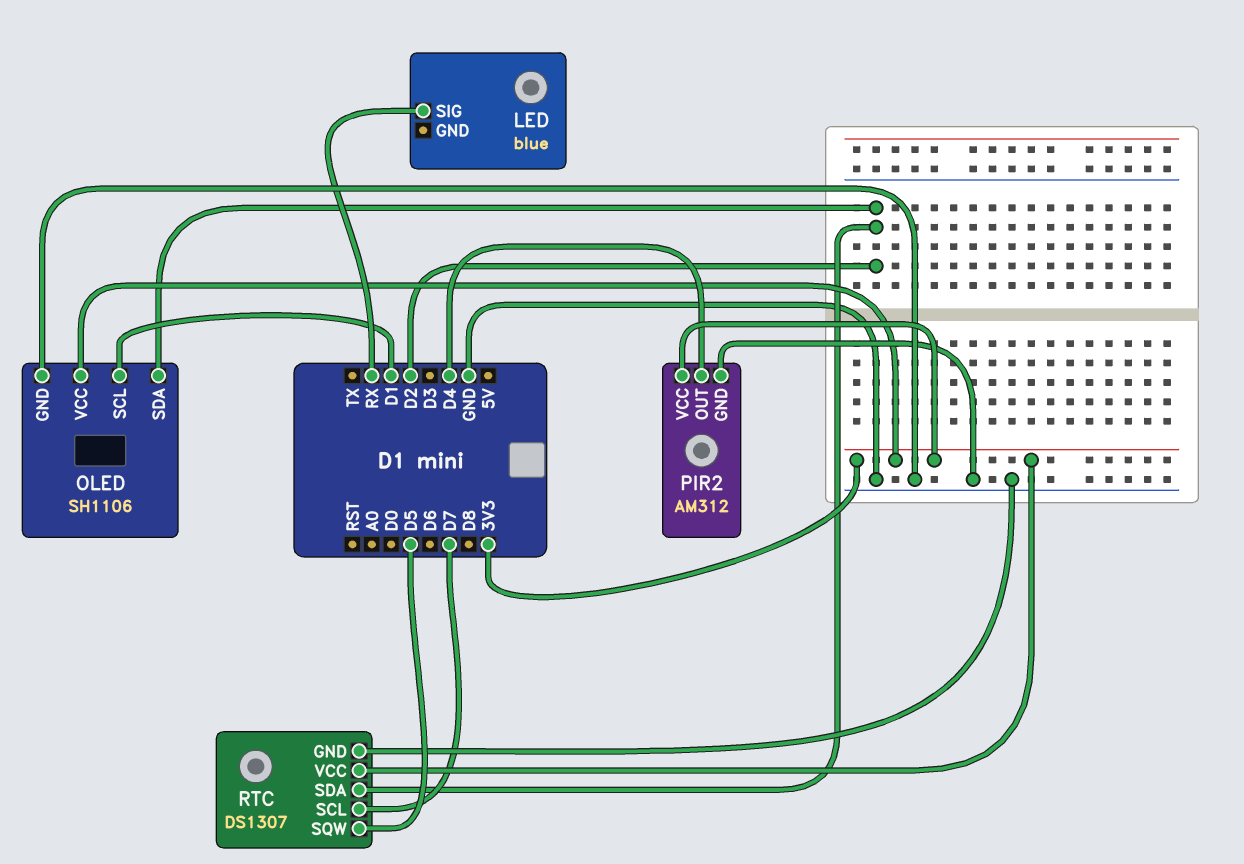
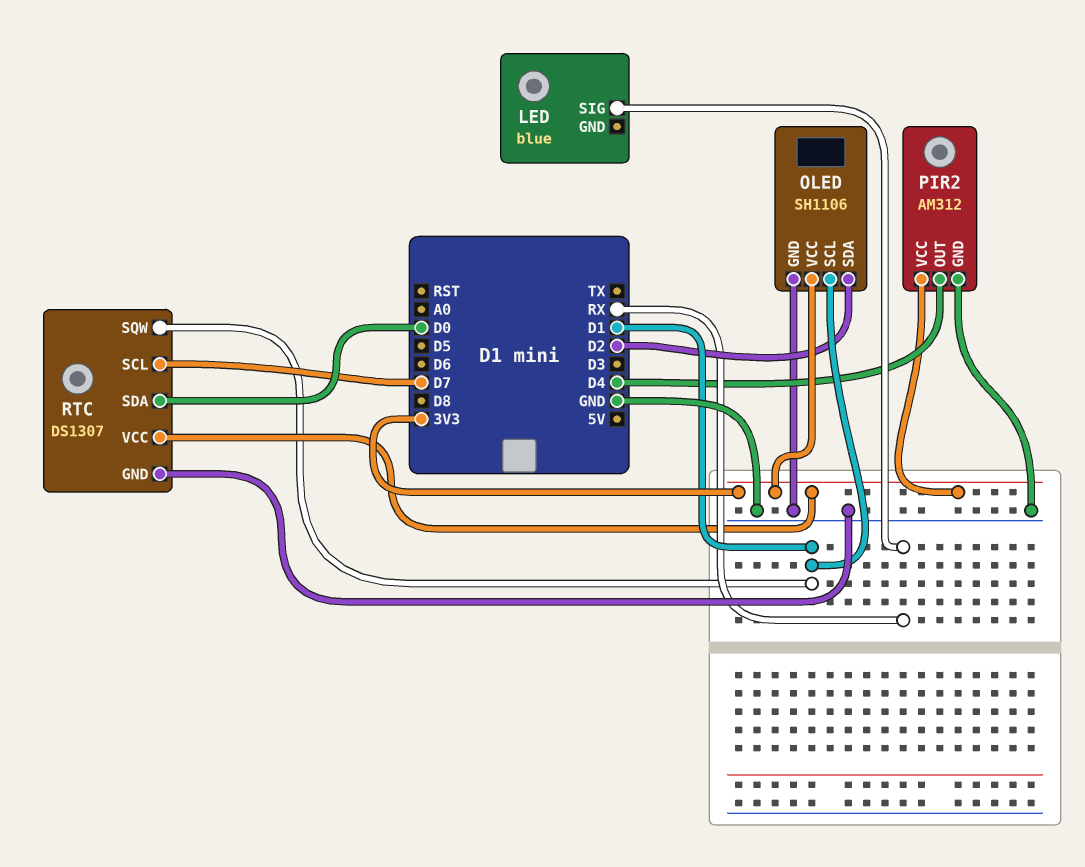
RTC pin SDA: D2 -> D0
RTC pin SQW: D5 -> D1

